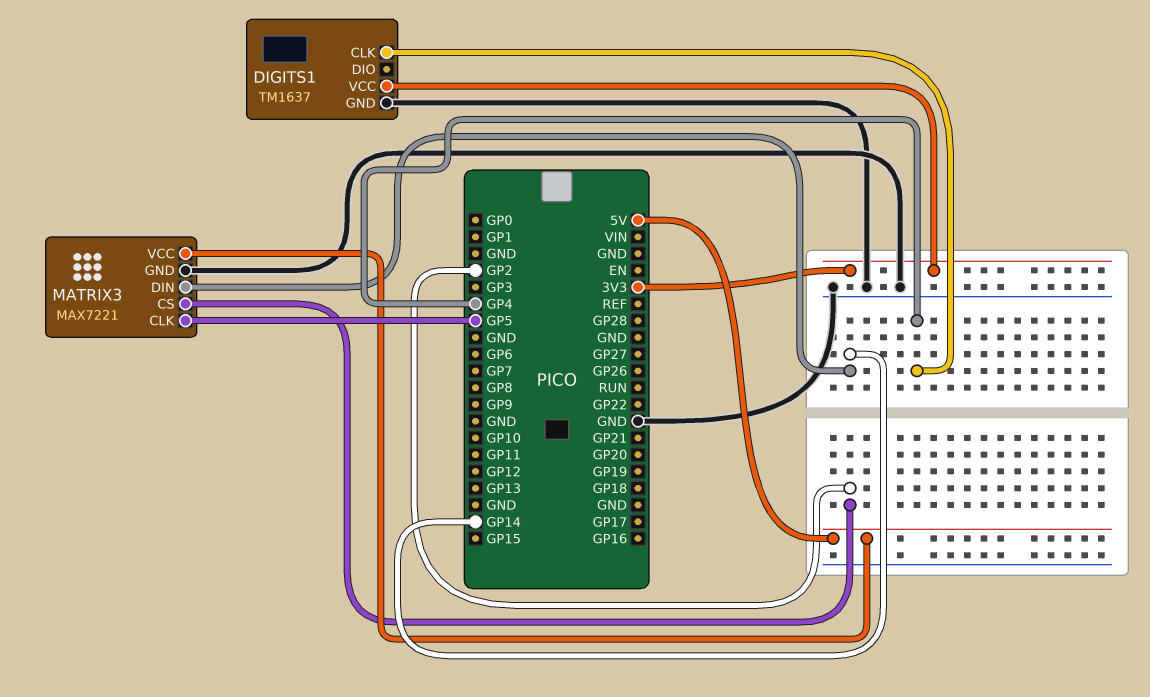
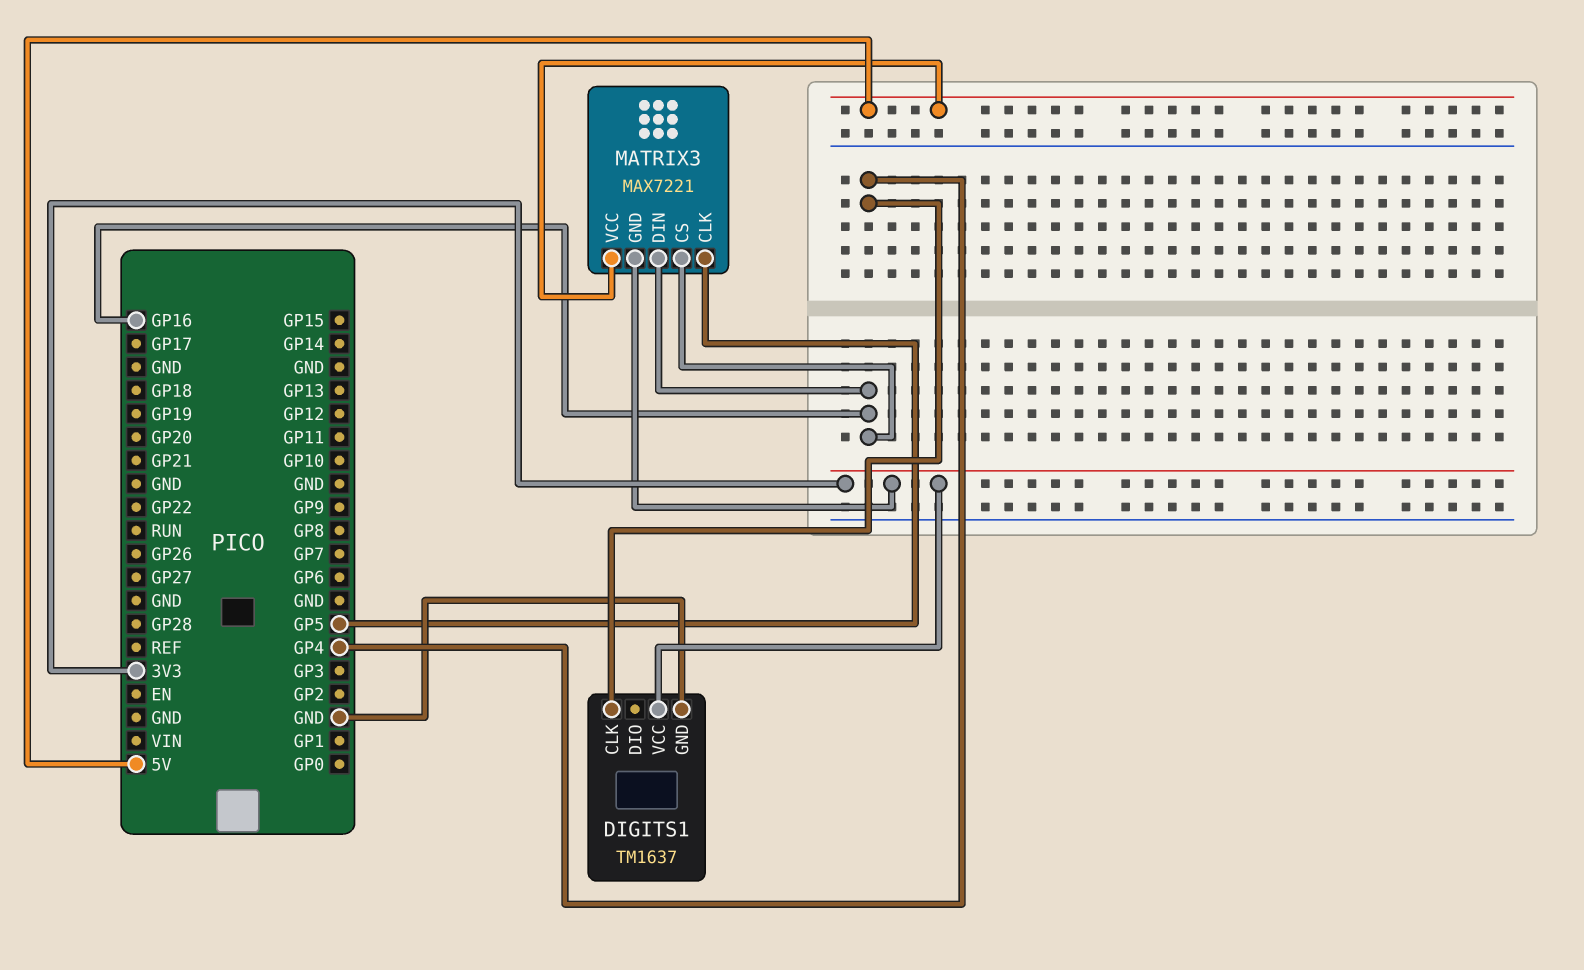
MATRIX3 pin CS: GP2 -> GP16
MATRIX3 pin DIN: GP14 -> GP16
MATRIX3 pin GND: GND -> 3V3

